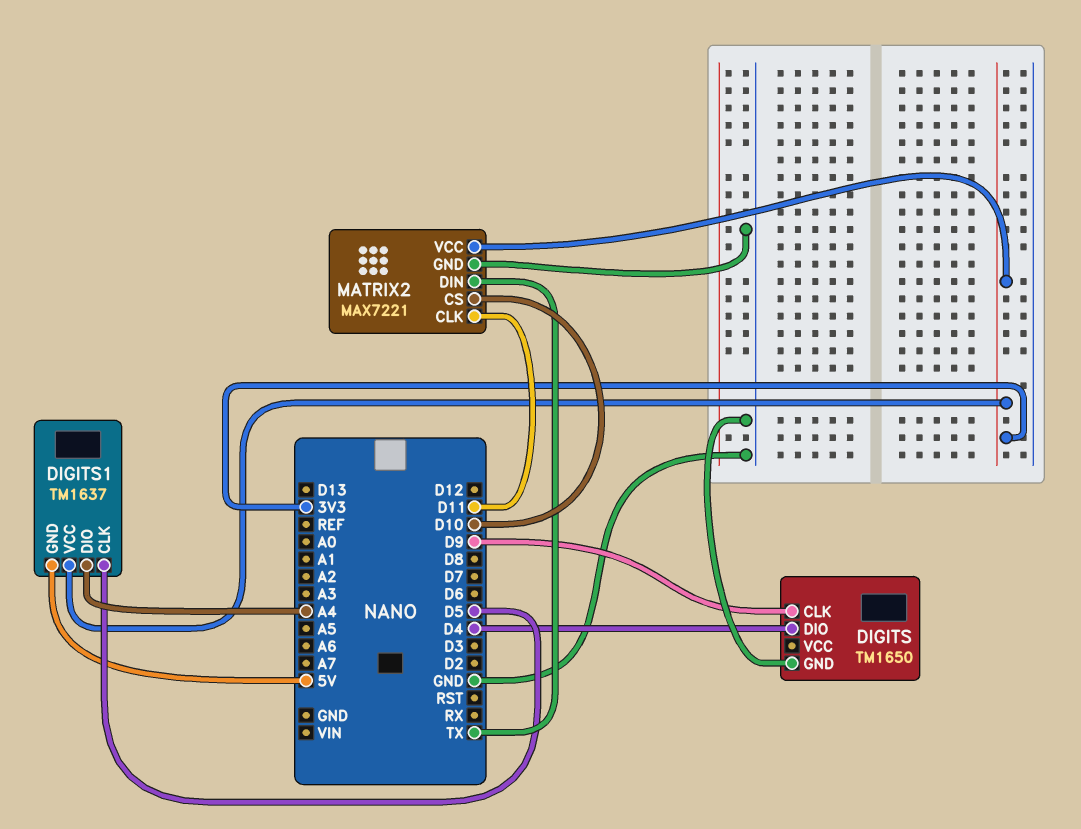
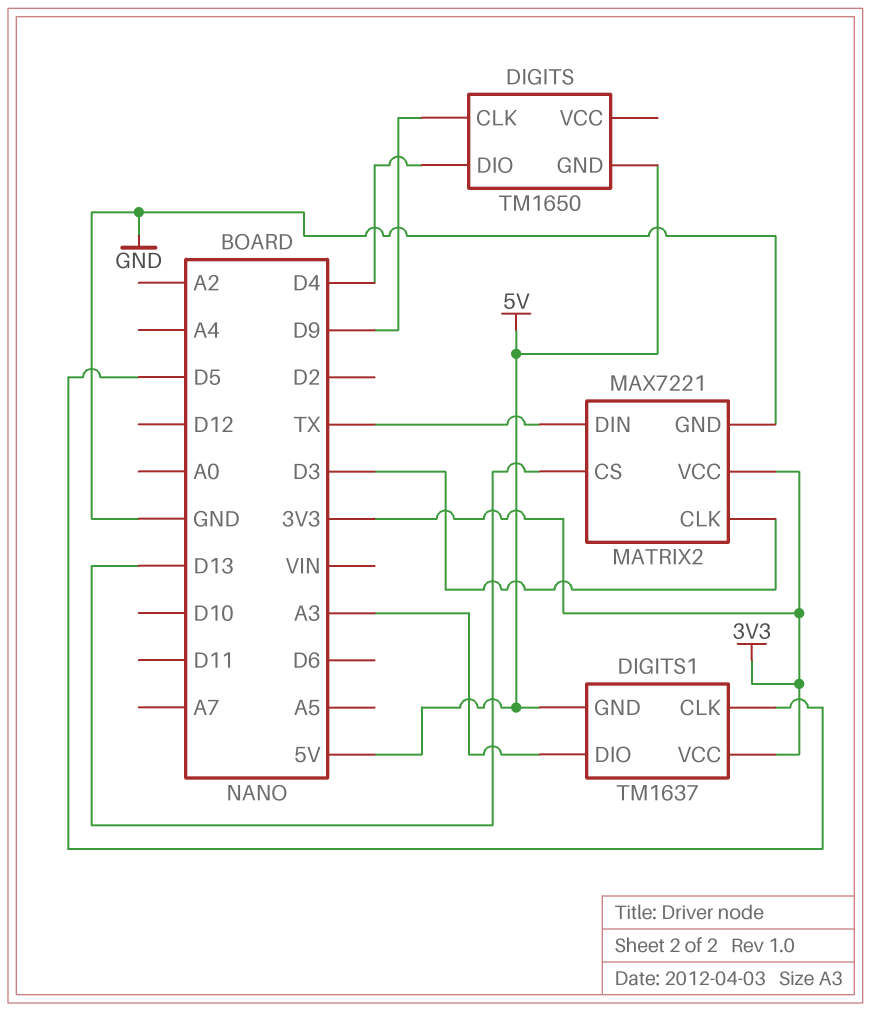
DIGITS pin GND: GND -> 5V
DIGITS1 pin DIO: A4 -> A3
MATRIX2 pin CLK: D11 -> D3
MATRIX2 pin CS: D10 -> D13

